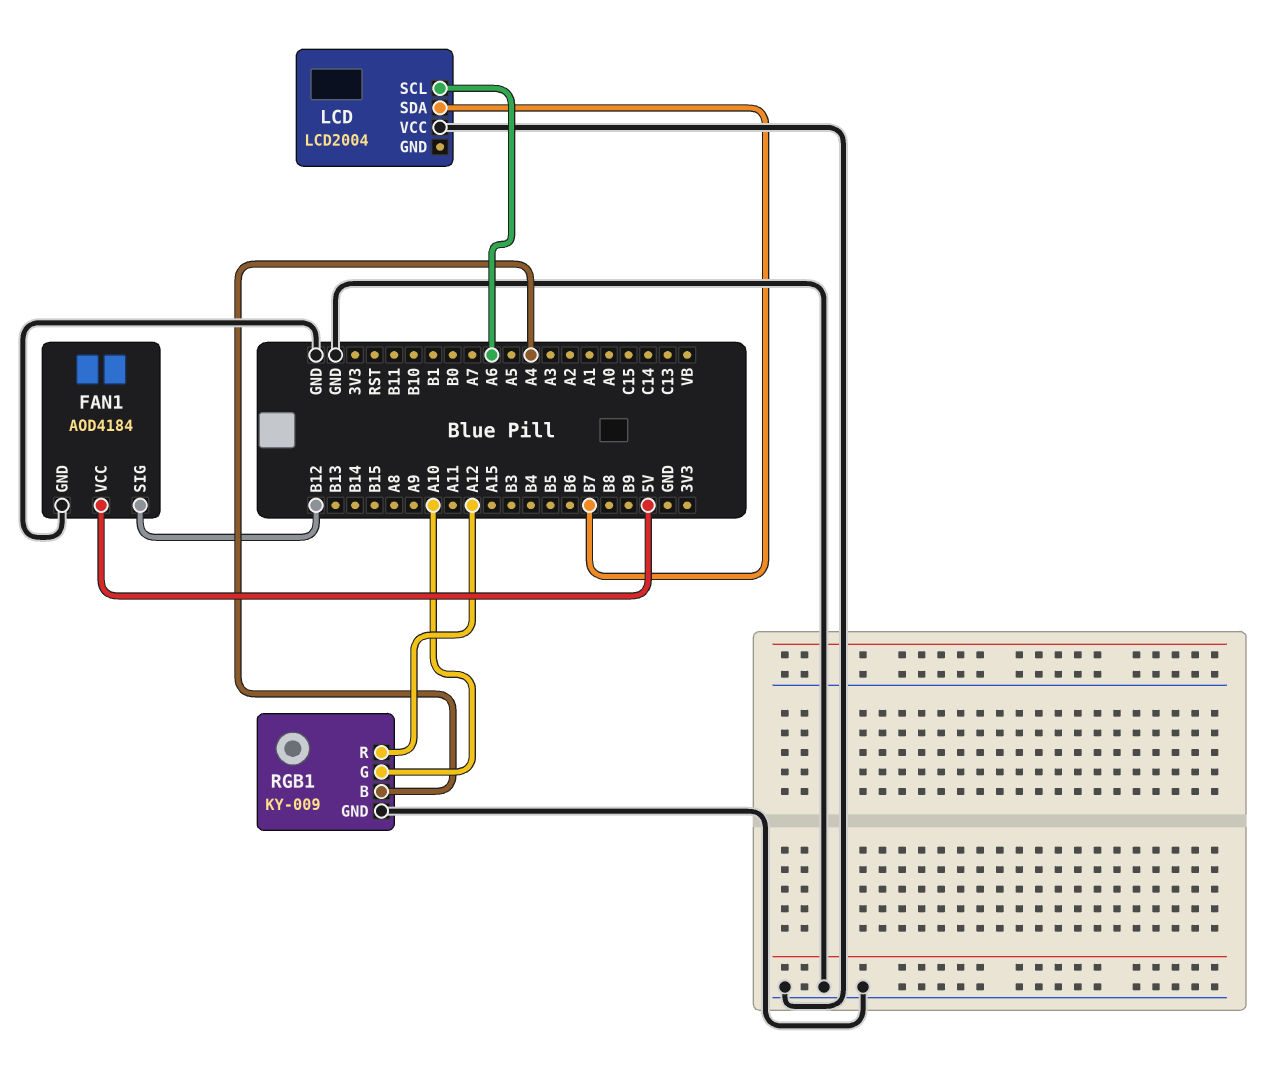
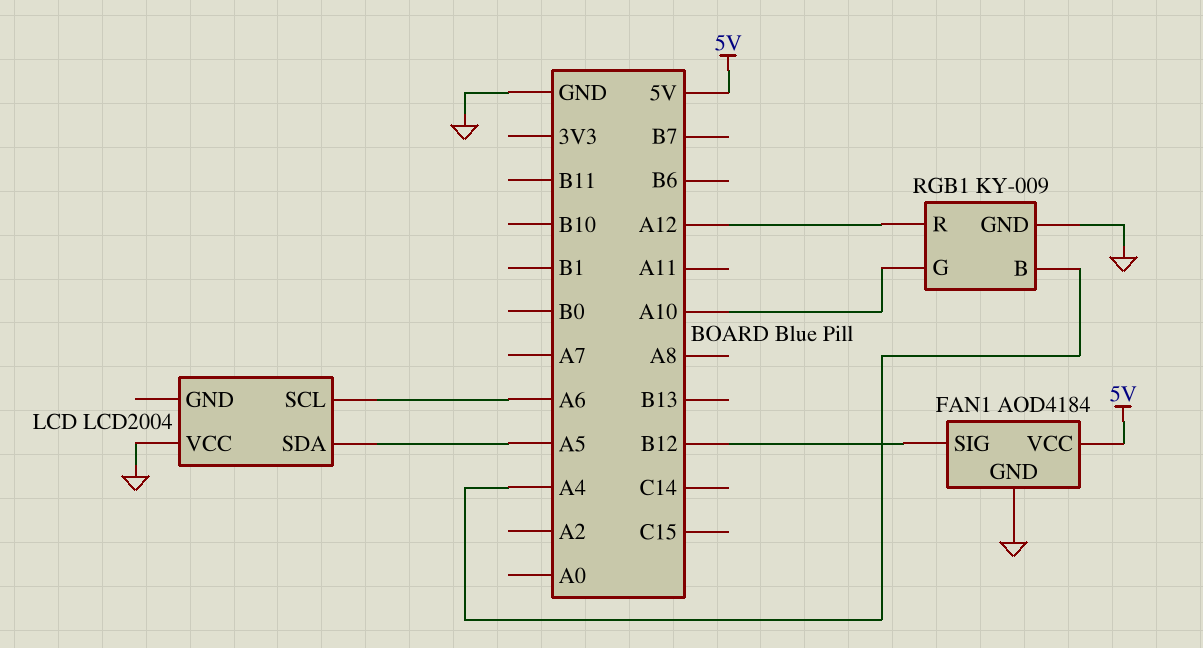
LCD pin SDA: B7 -> A5

